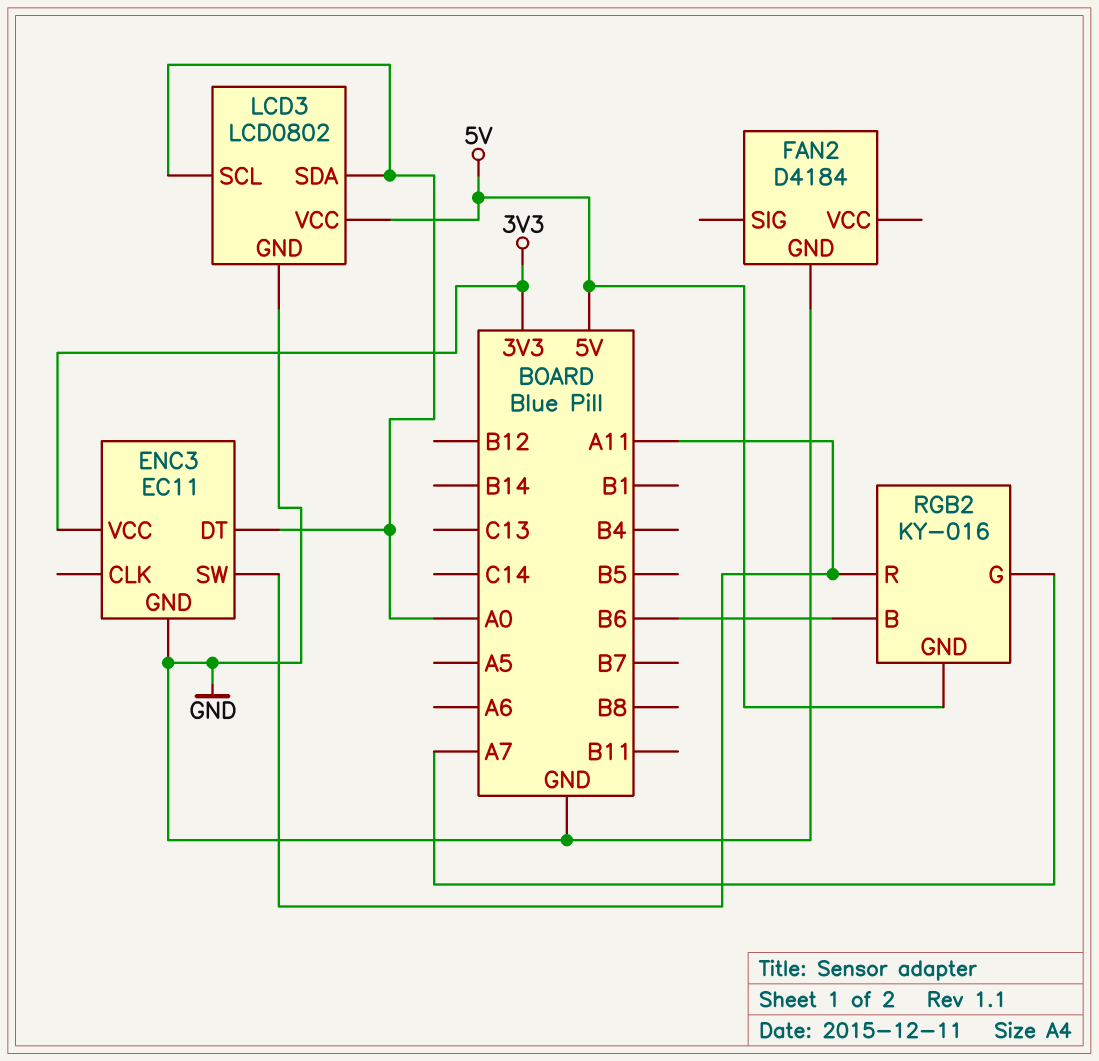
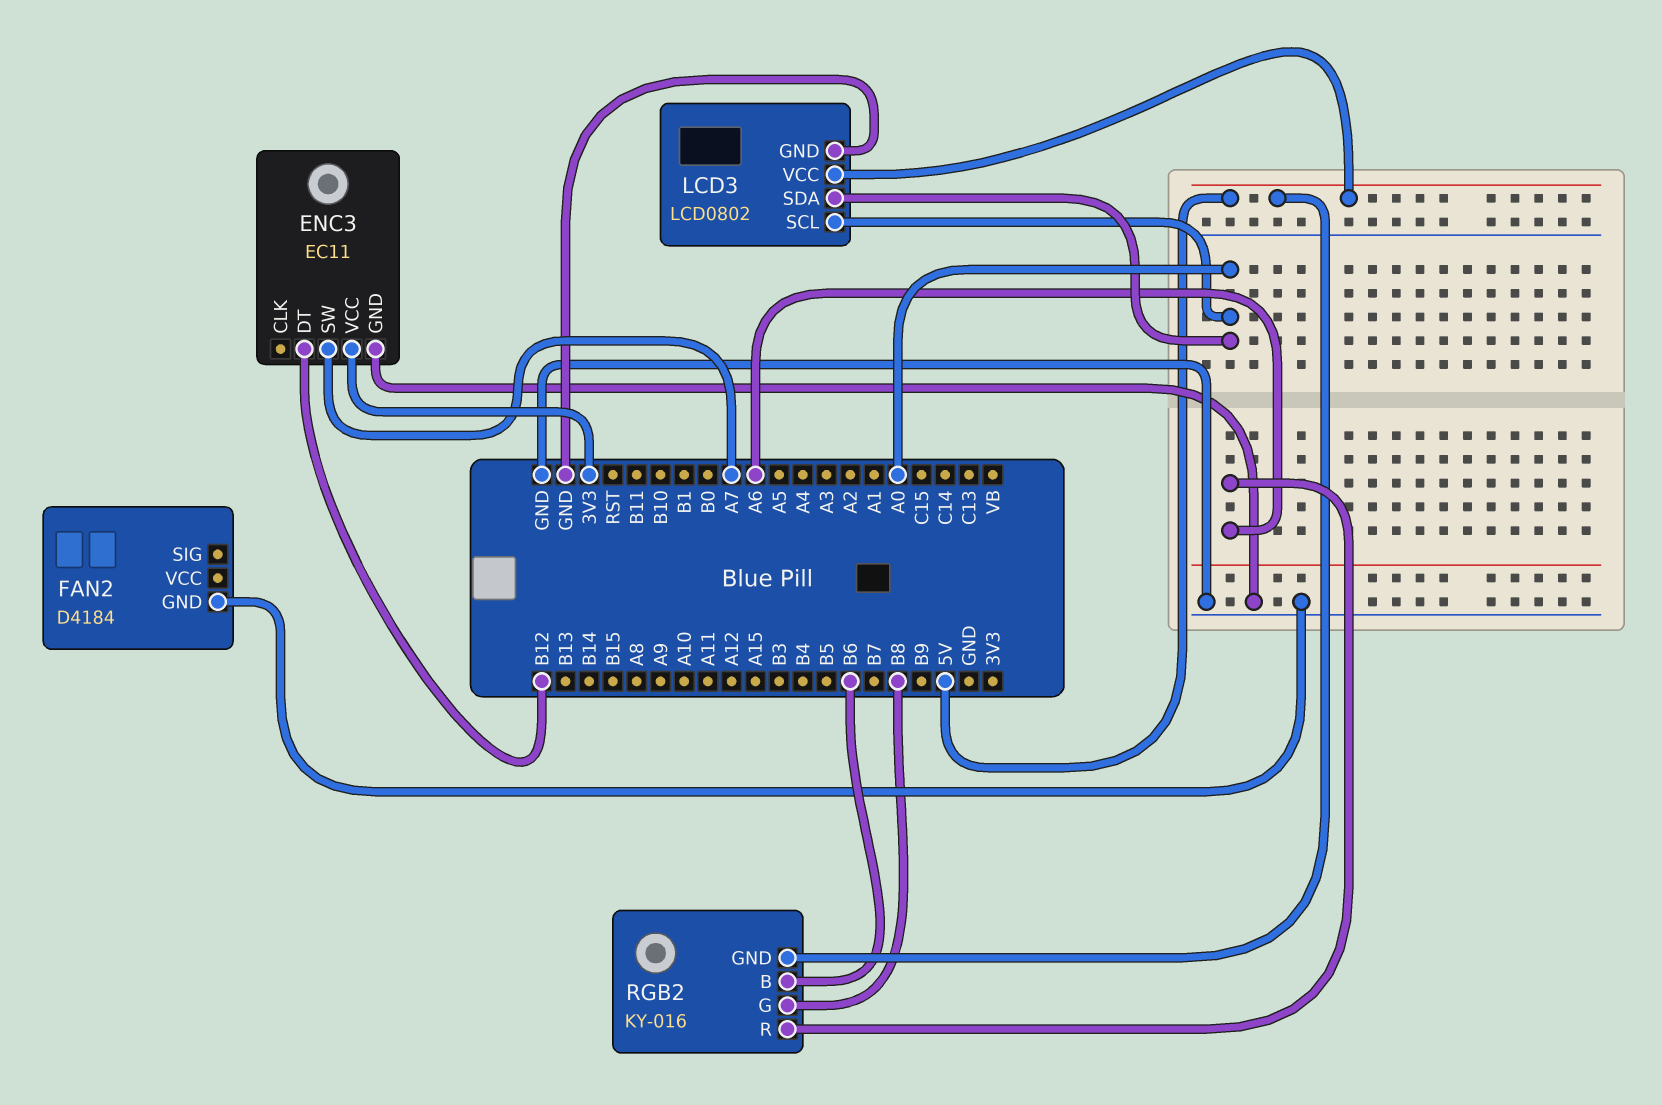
ENC3 pin DT: A0 -> B12
ENC3 pin SW: A11 -> A7
RGB2 pin G: A7 -> B8
RGB2 pin R: A11 -> A6

